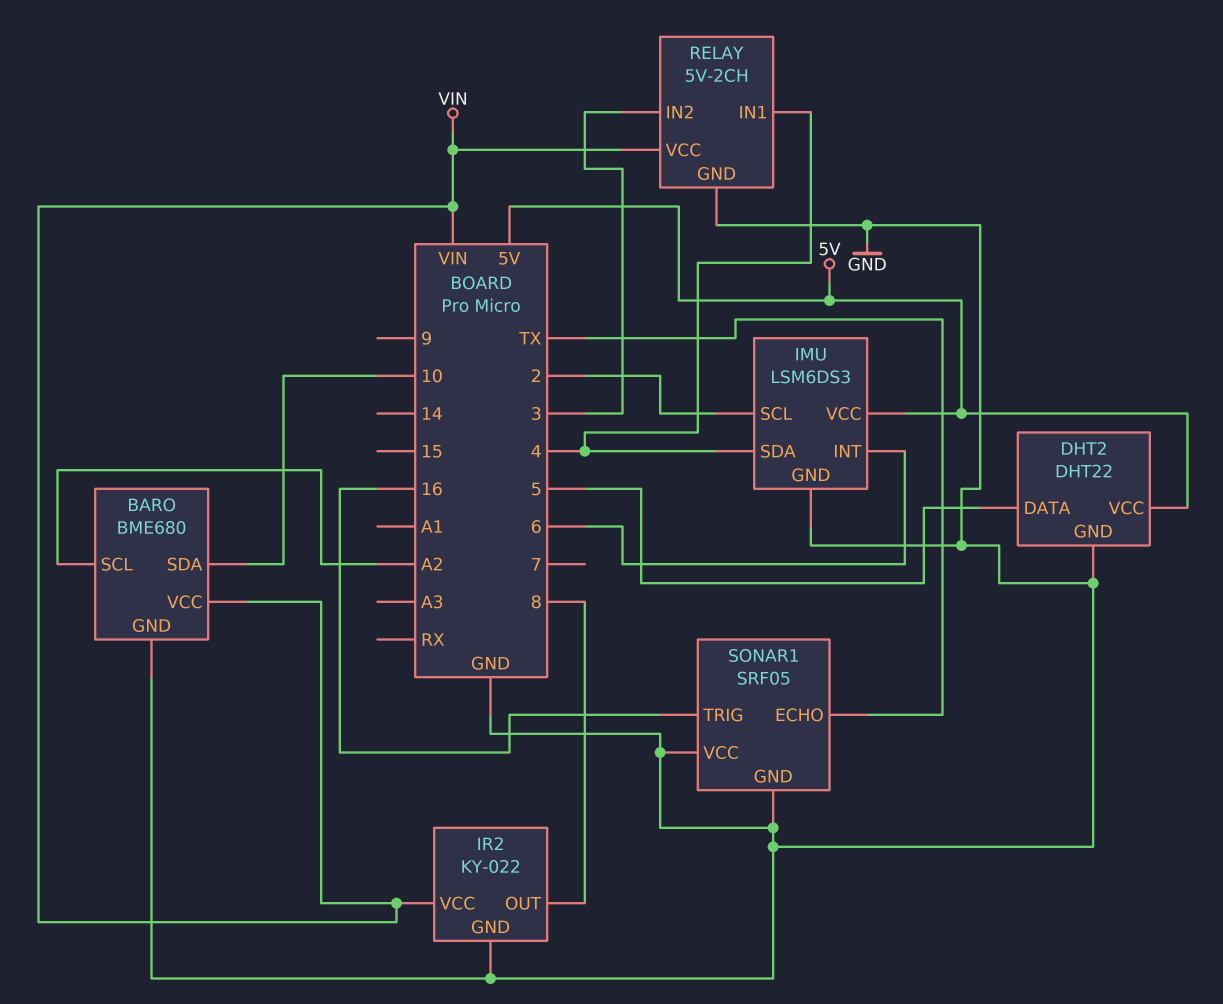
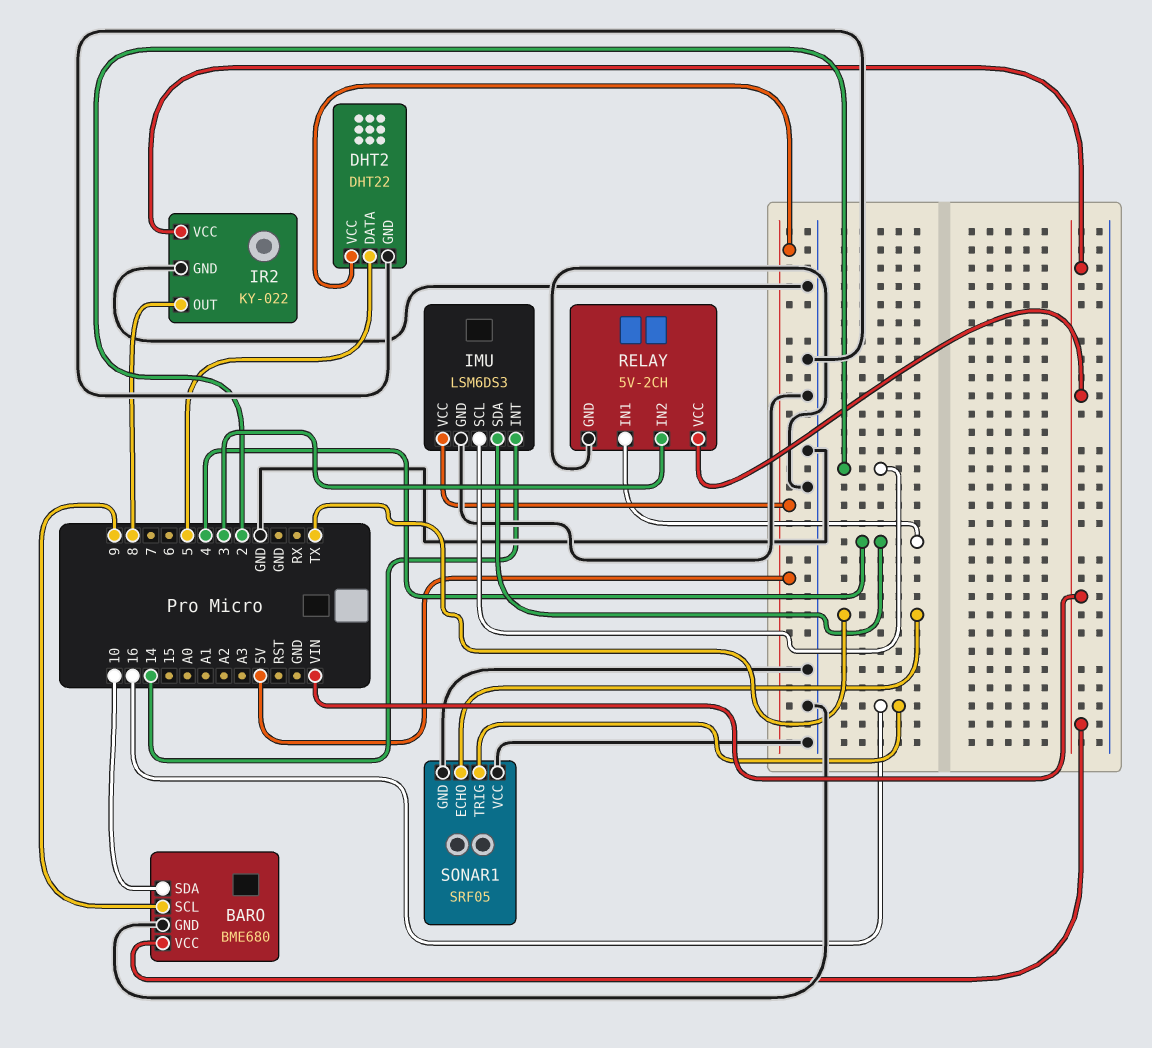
BARO pin SCL: A2 -> 9
IMU pin INT: 6 -> 14

